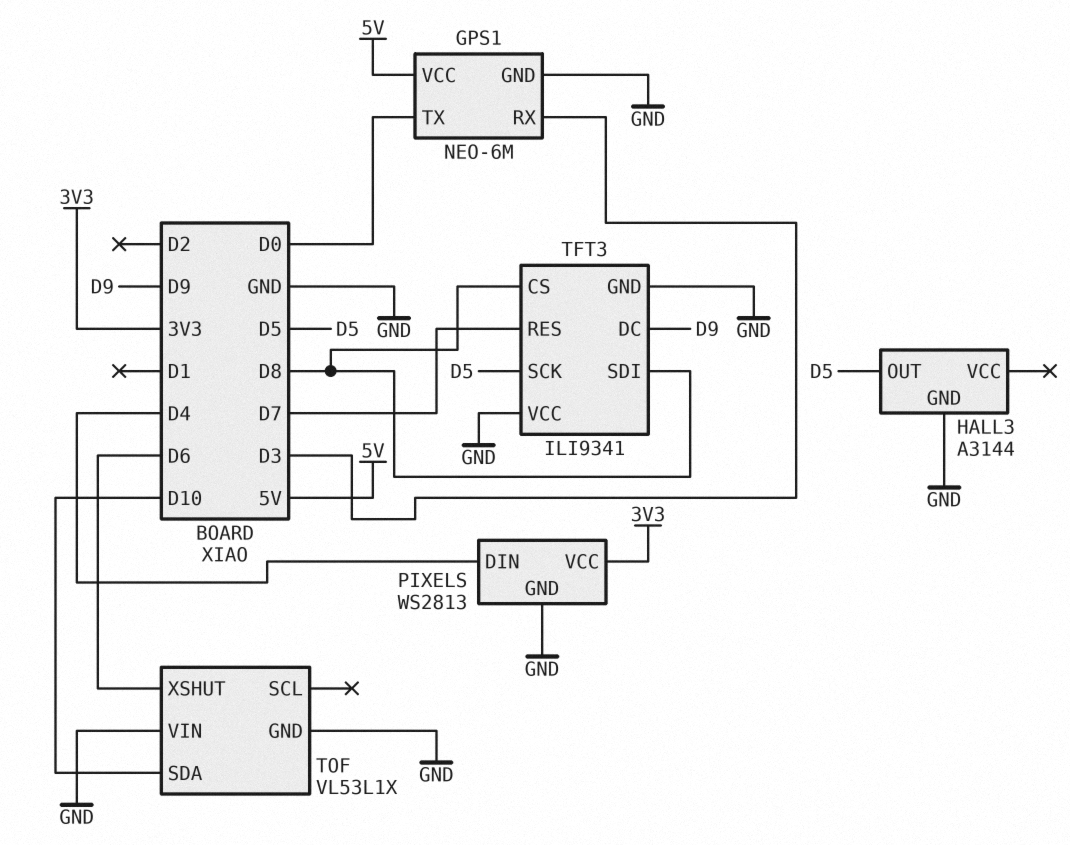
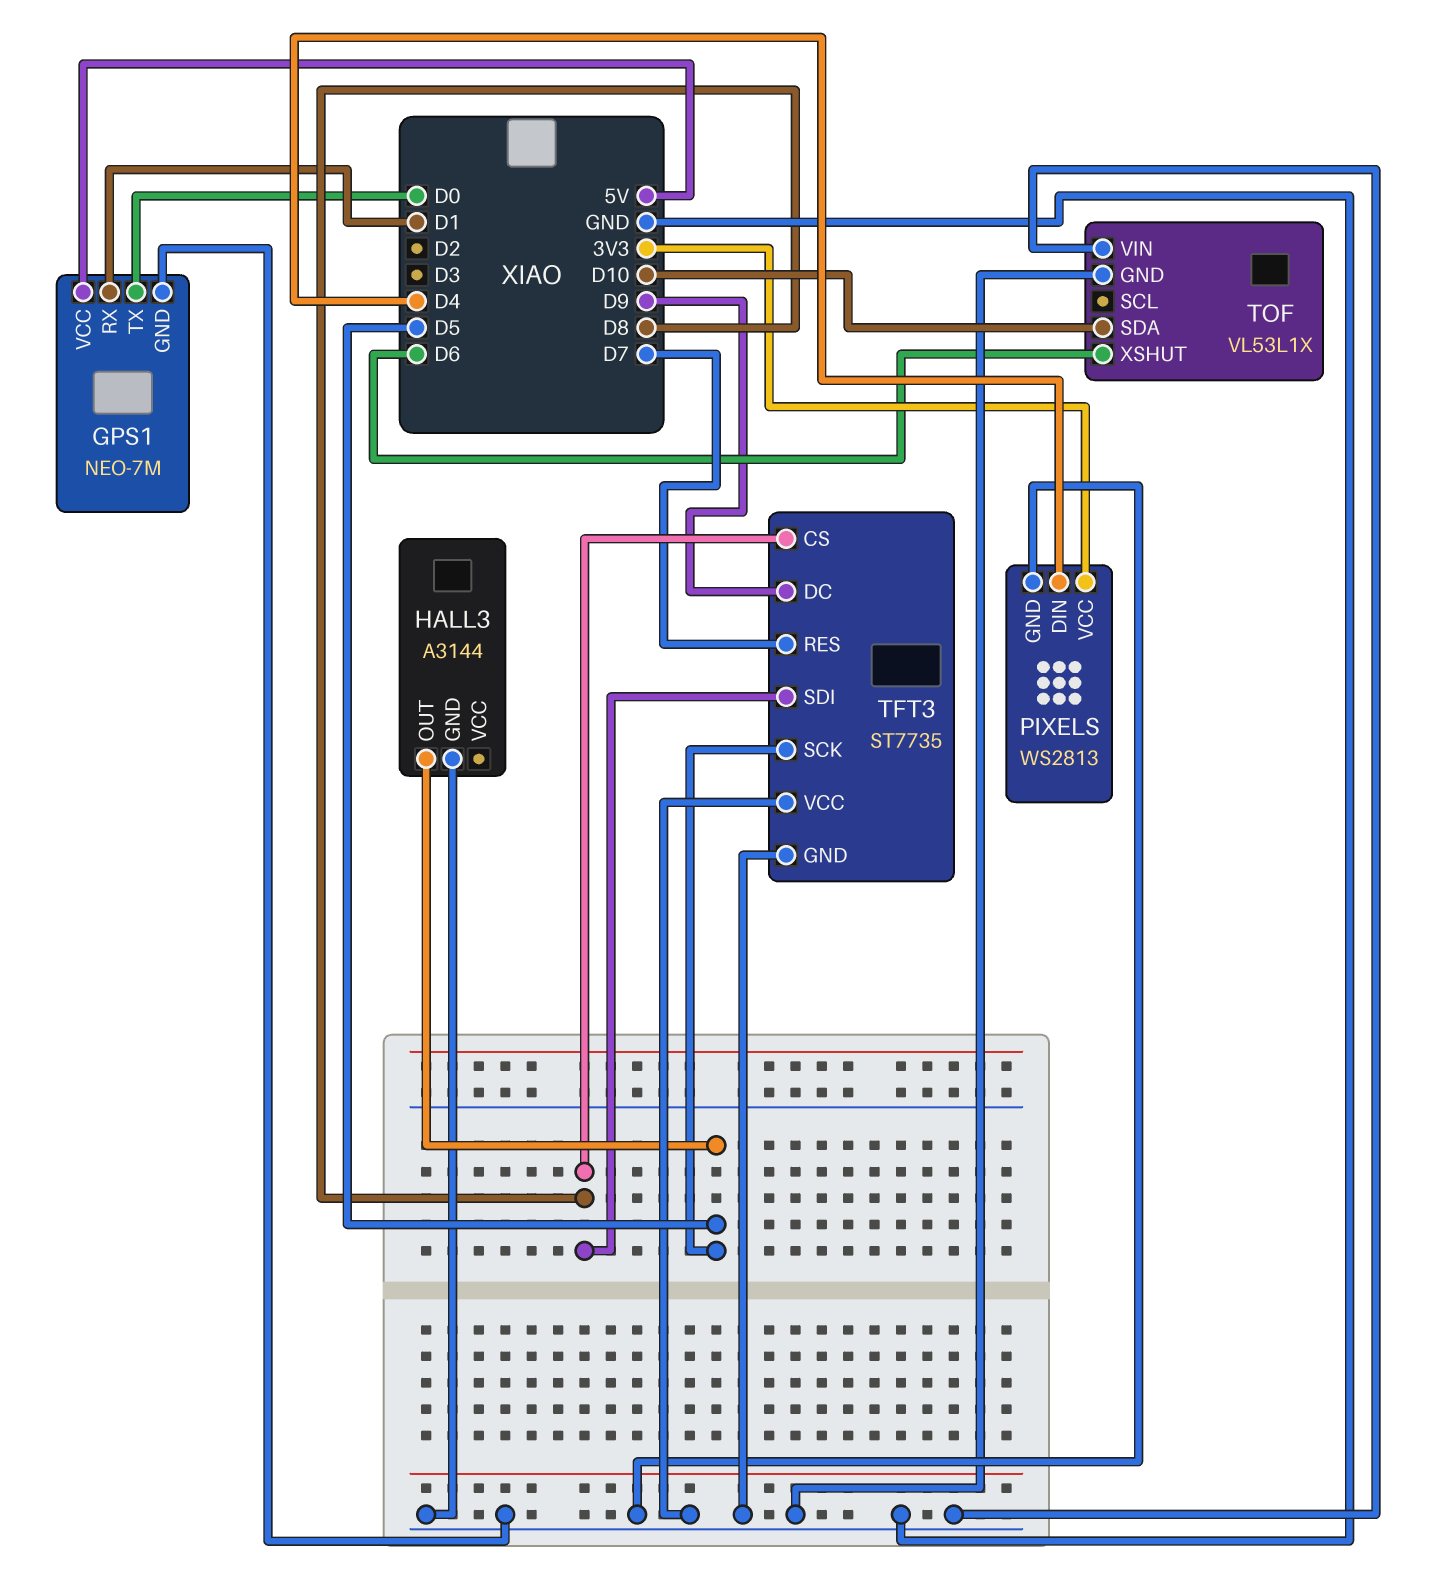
GPS1: NEO-6M -> NEO-7M
GPS1 pin RX: D3 -> D1
TFT3: ILI9341 -> ST7735

